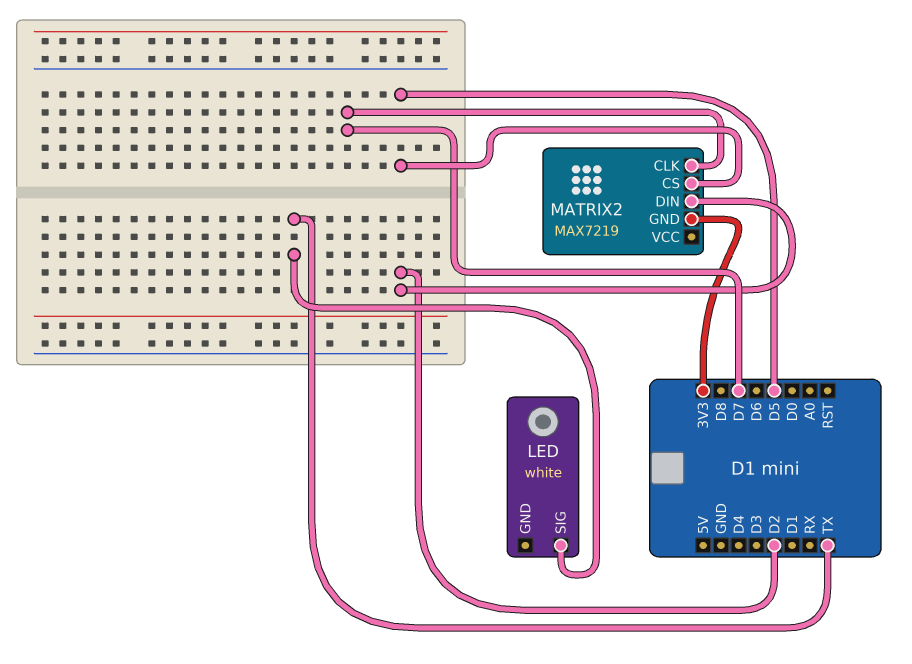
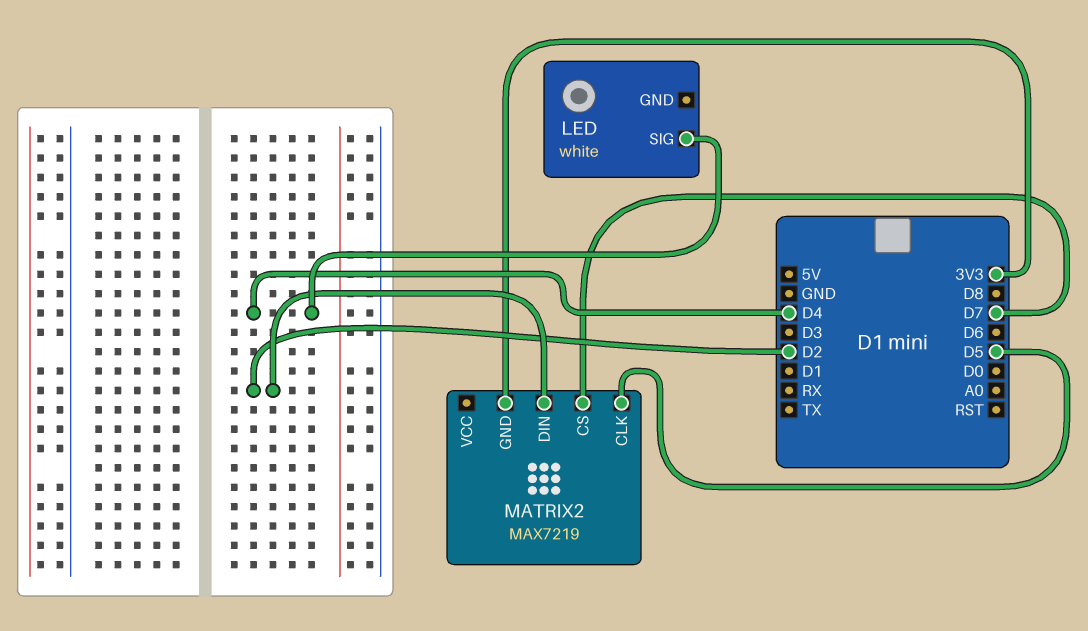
LED pin SIG: TX -> D4
MATRIX2 pin CLK: D7 -> D5
MATRIX2 pin CS: D5 -> D7

